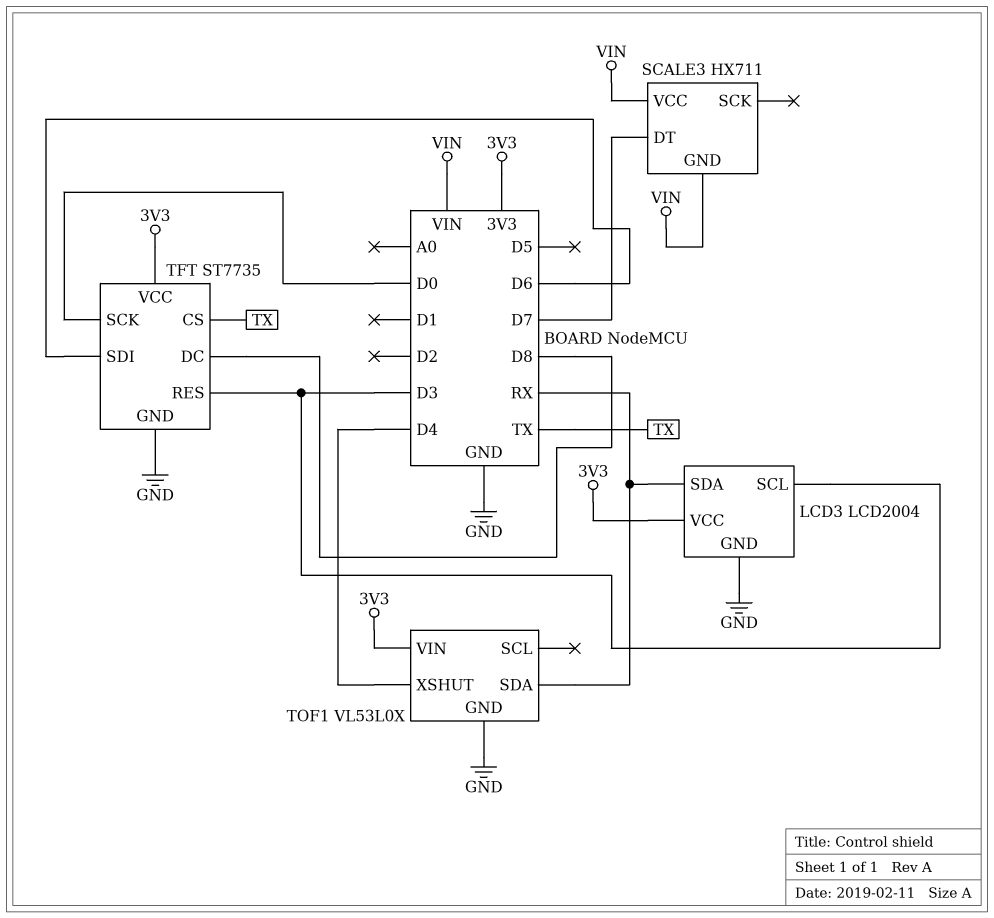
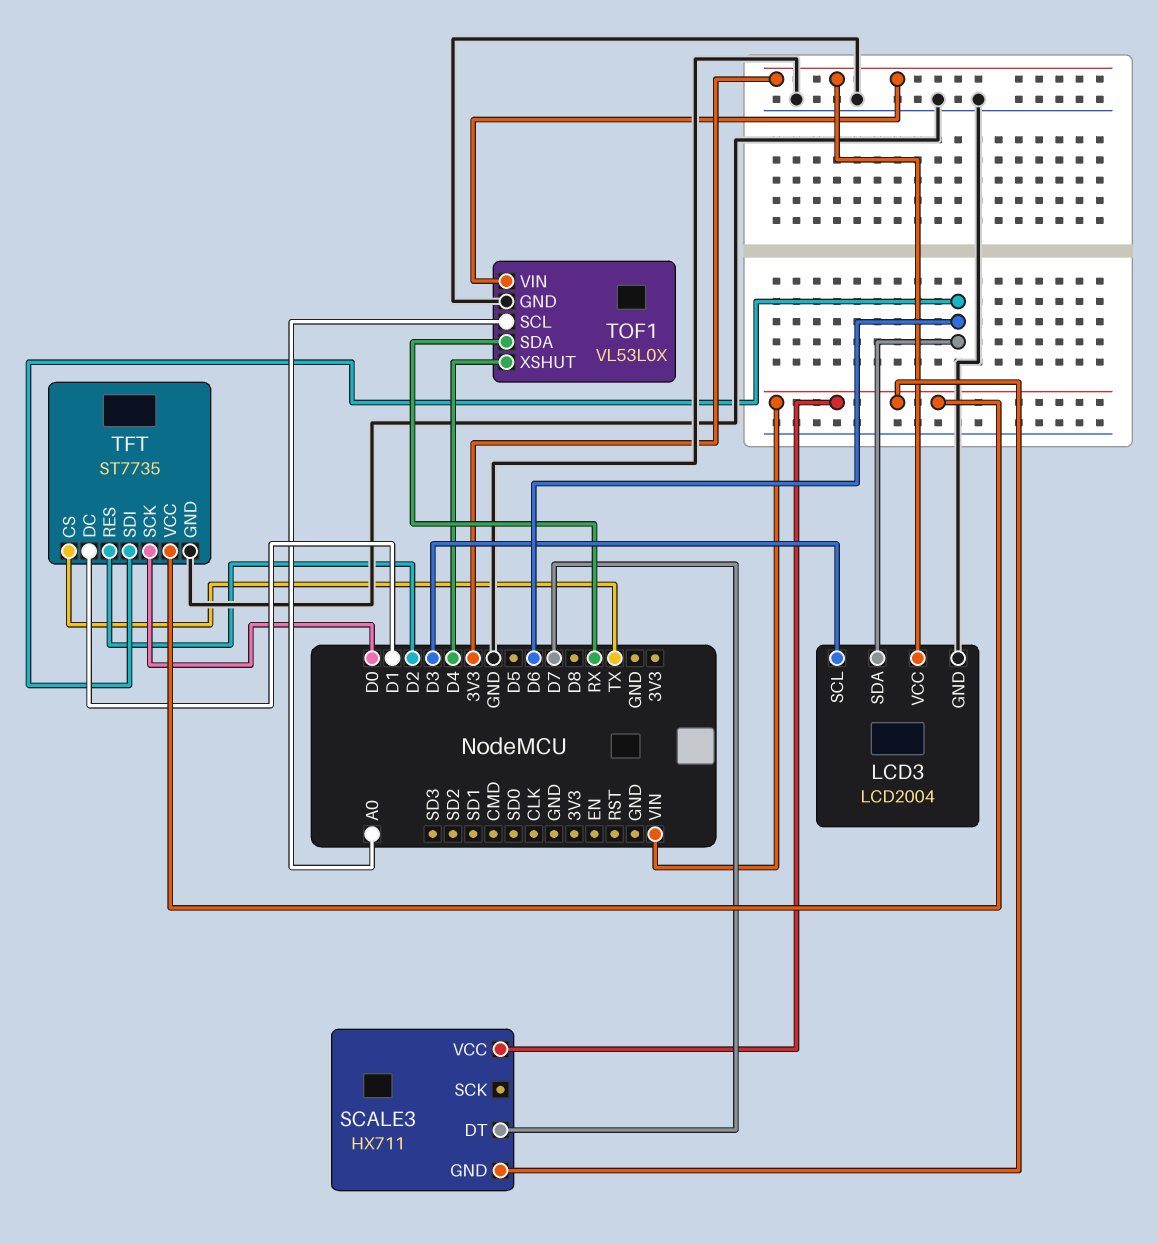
LCD3 pin SDA: RX -> D6
TFT pin DC: D8 -> D1
TFT pin RES: D3 -> D2
TFT pin VCC: 3V3 -> VIN
TOF1 pin SCL: none -> A0

